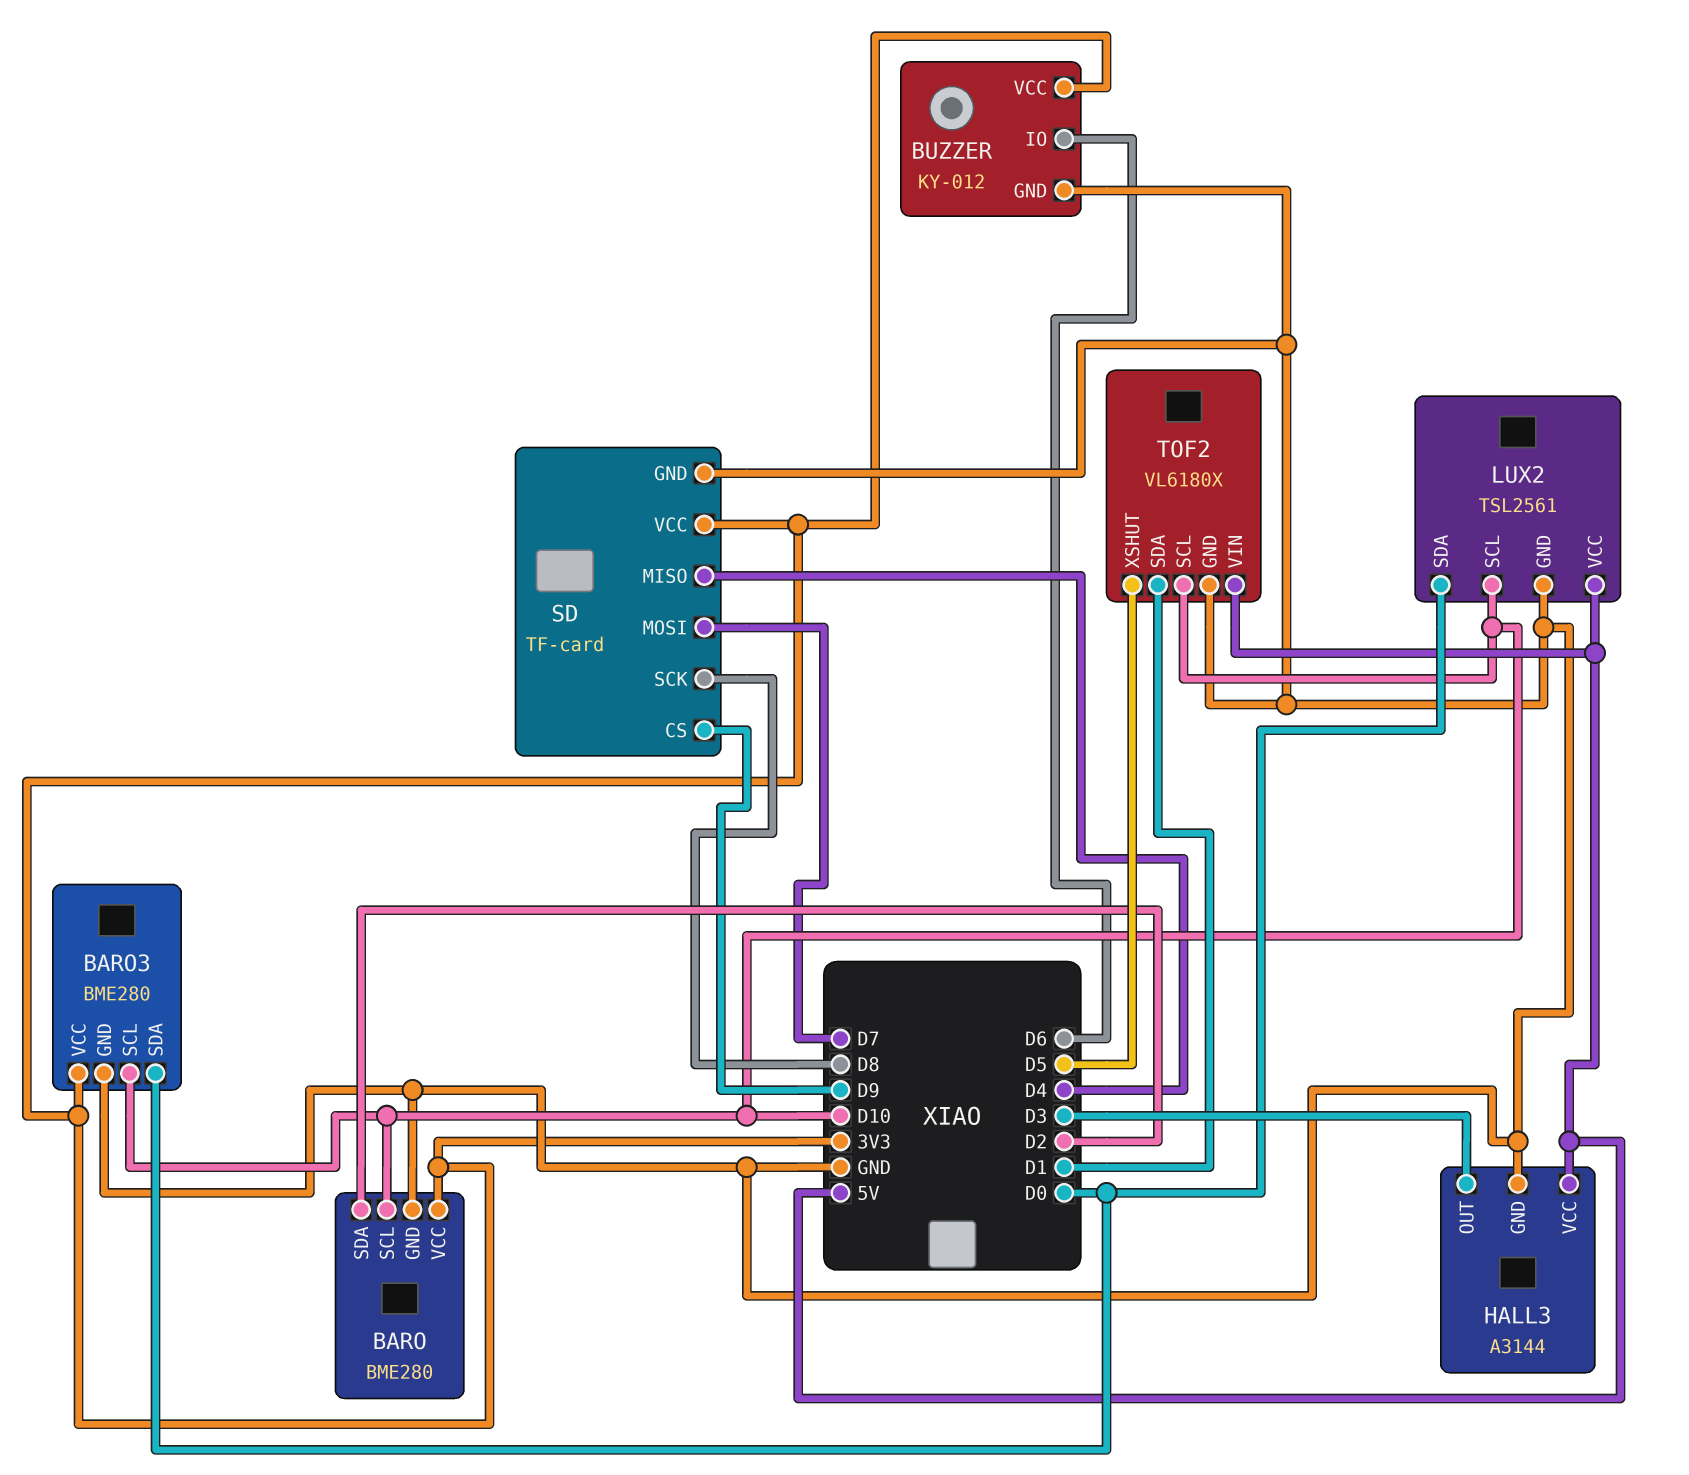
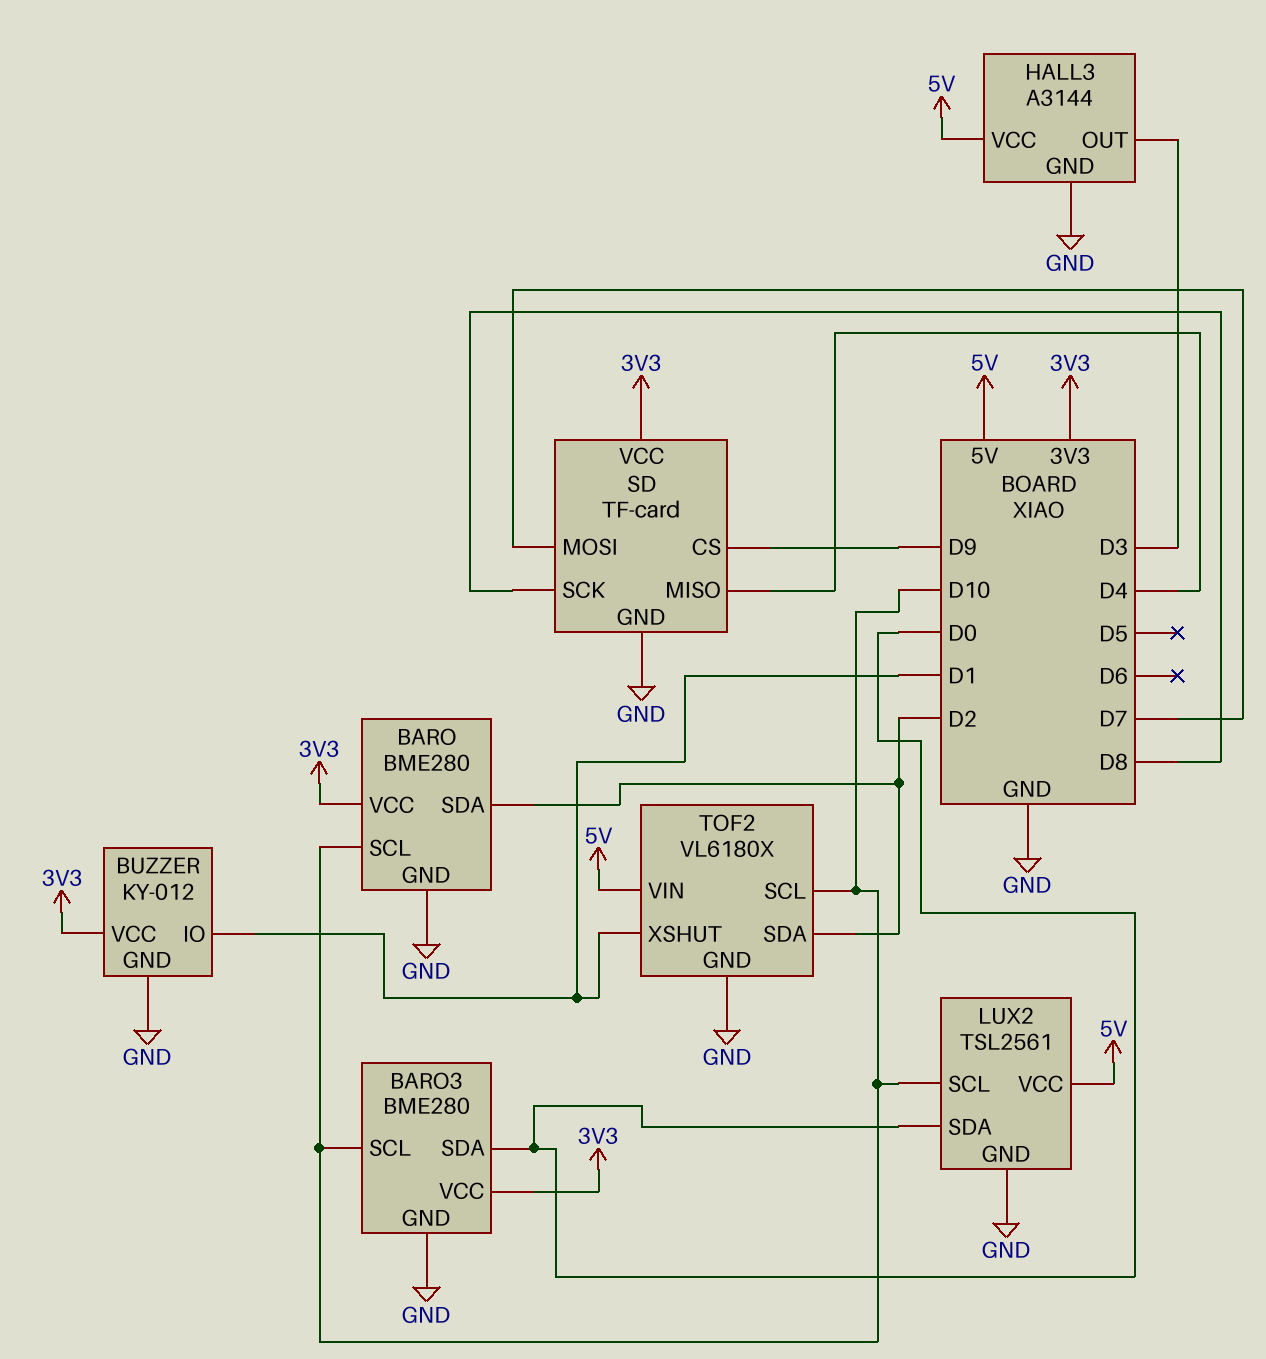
BUZZER pin IO: D6 -> D1
TOF2 pin SDA: D1 -> D2
TOF2 pin XSHUT: D5 -> D1

